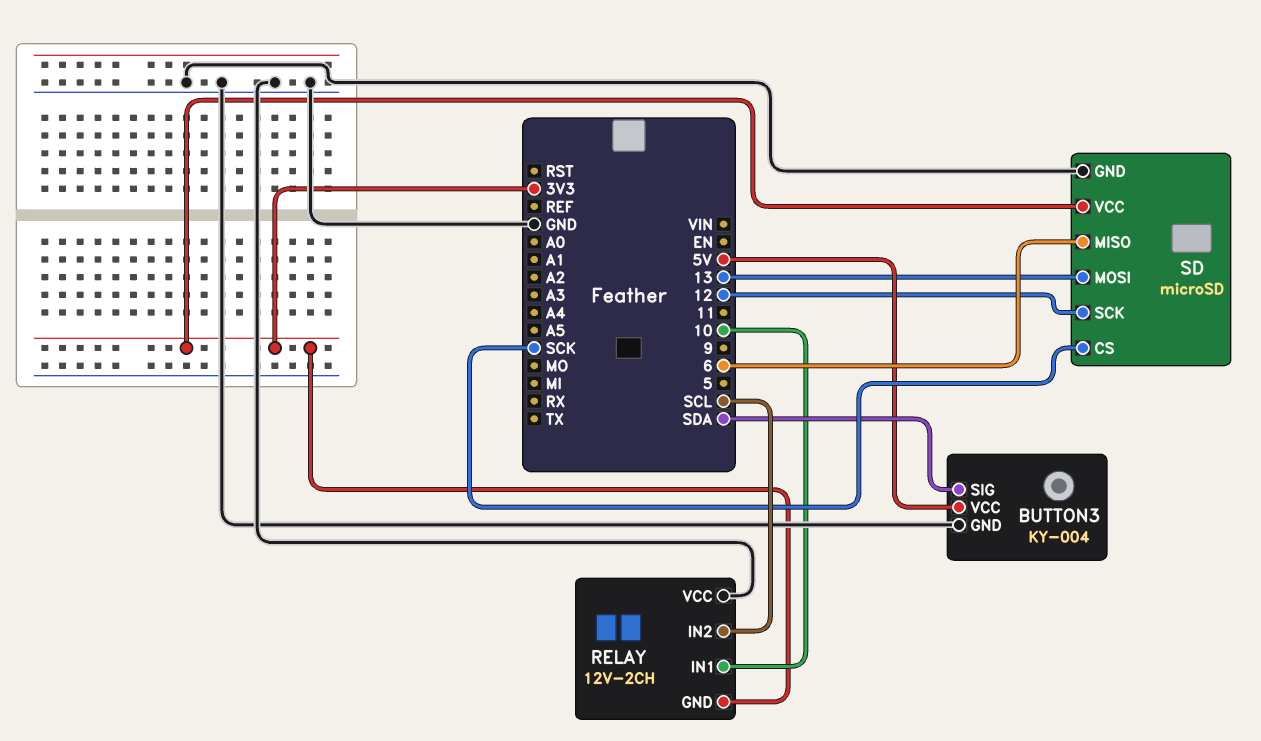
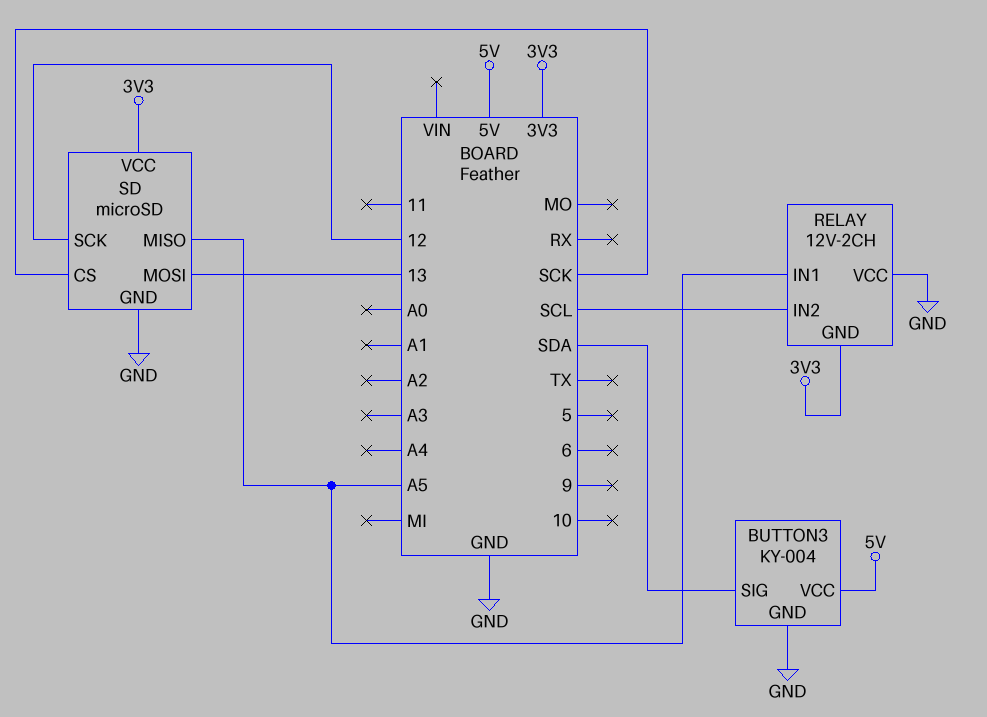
RELAY pin IN1: 10 -> A5
SD pin MISO: 6 -> A5

